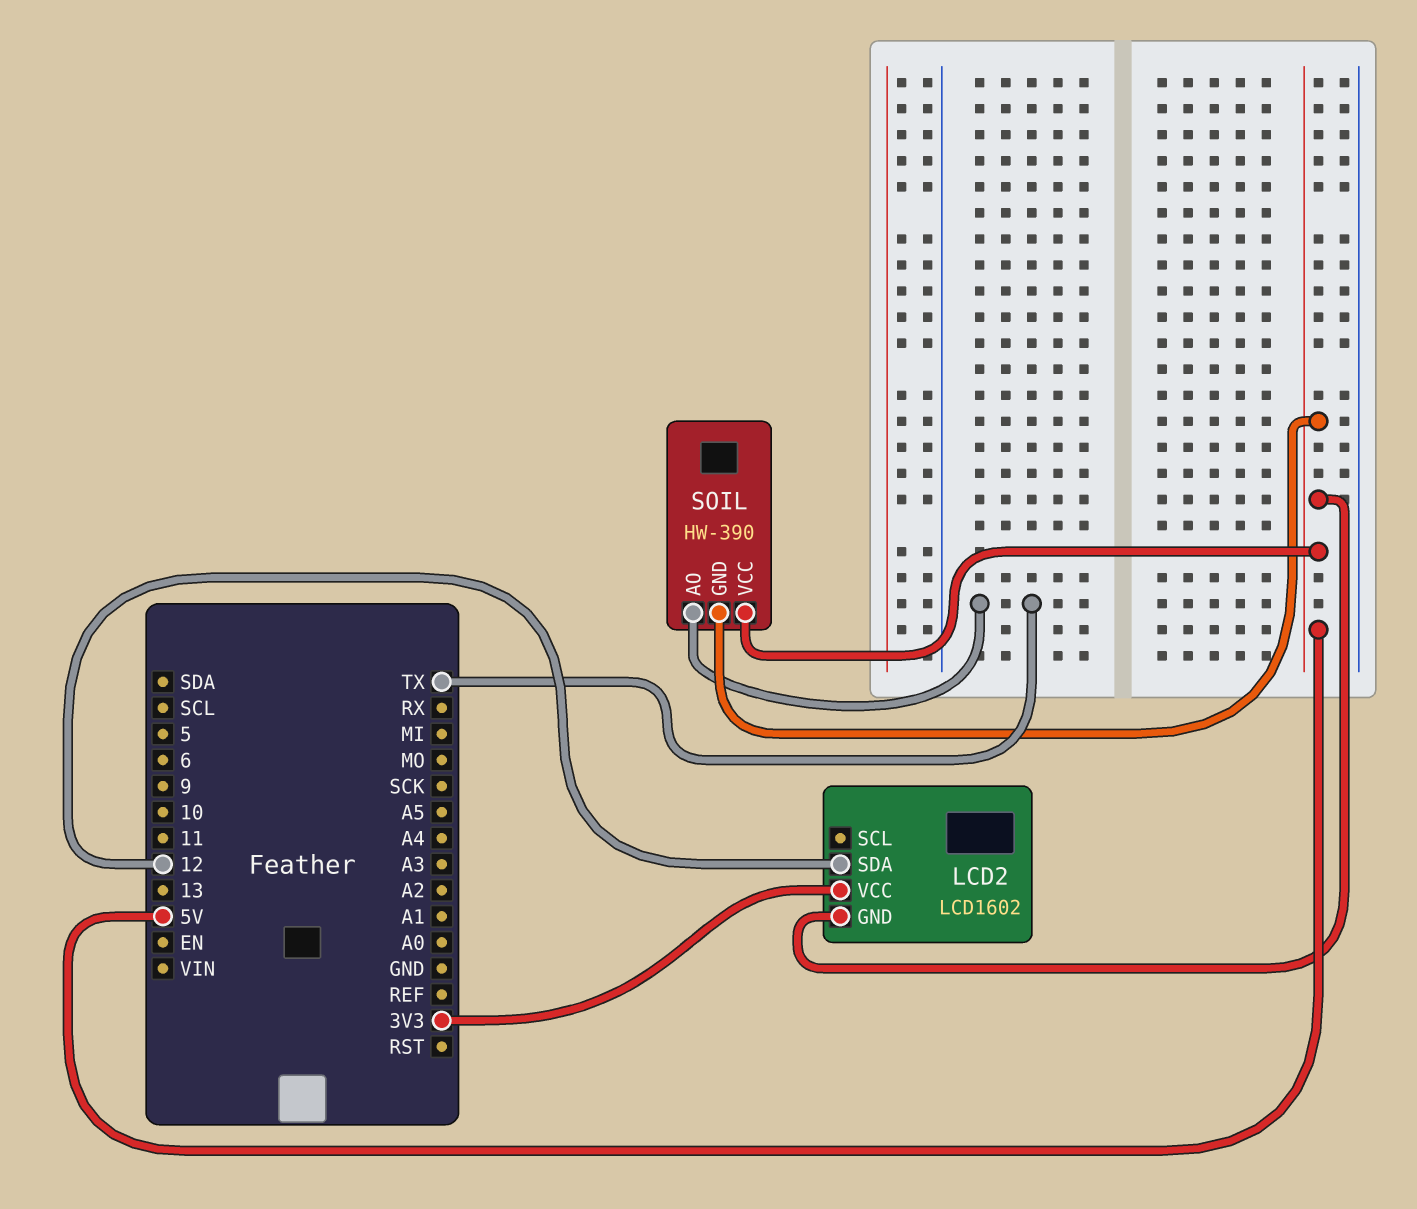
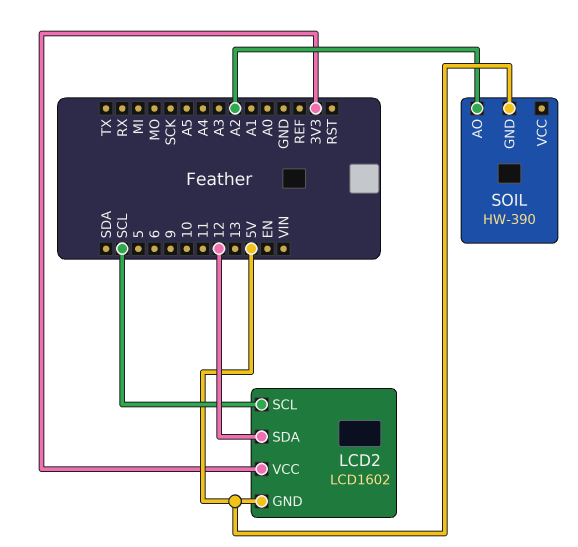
LCD2 pin SCL: none -> SCL
SOIL pin AO: TX -> A2
SOIL pin VCC: 5V -> none

